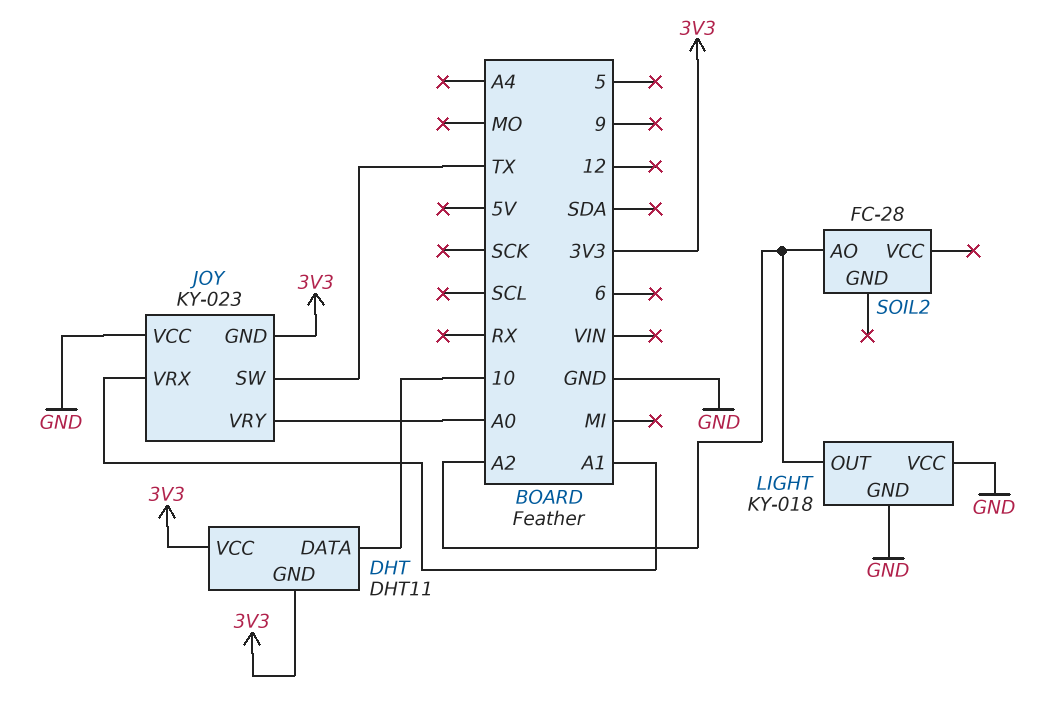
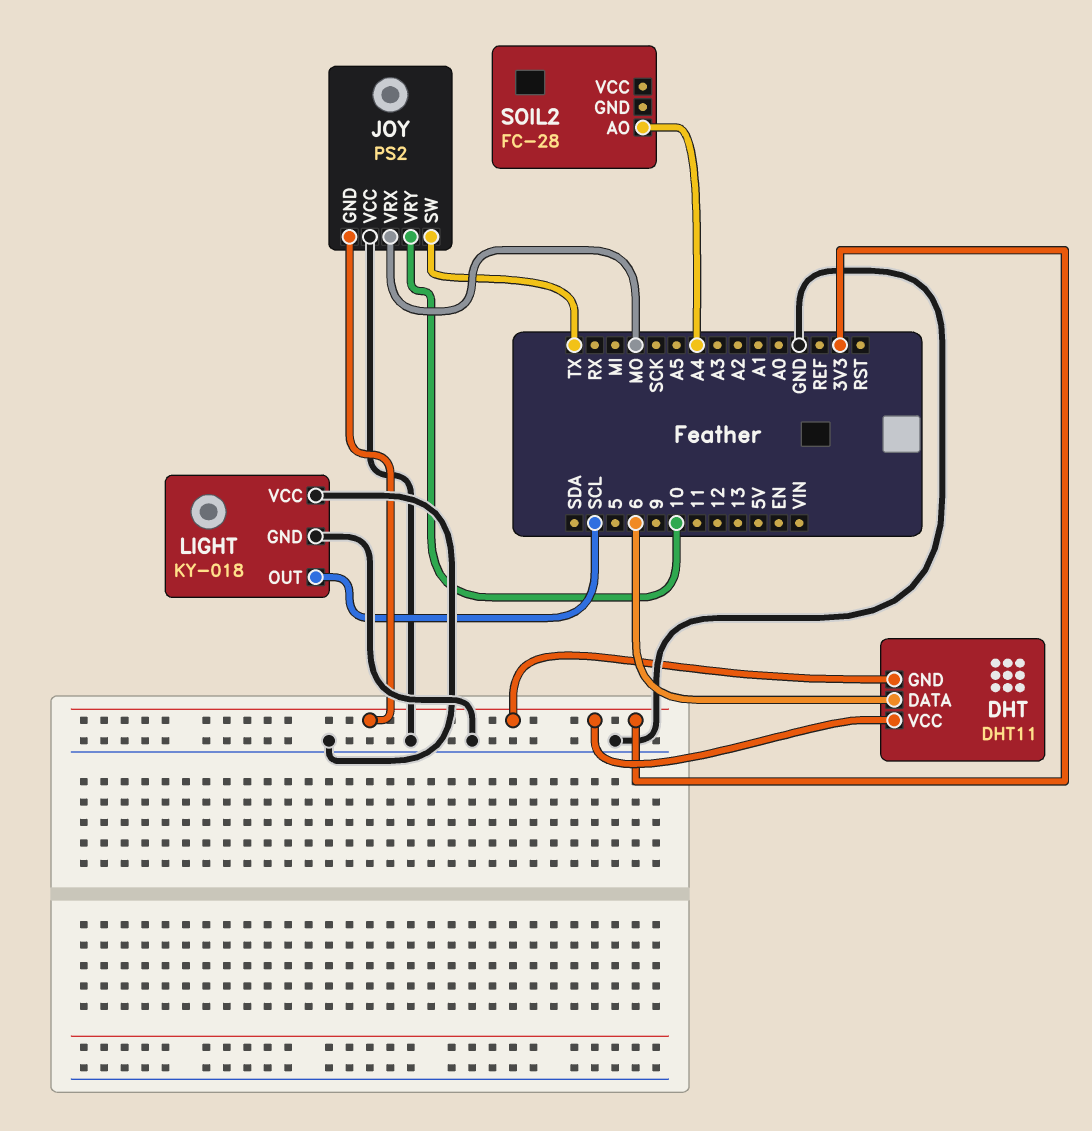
DHT pin DATA: 10 -> 6
JOY: KY-023 -> PS2
JOY pin VRX: A1 -> MO
JOY pin VRY: A0 -> 10
LIGHT pin OUT: A2 -> SCL
SOIL2 pin AO: A2 -> A4

